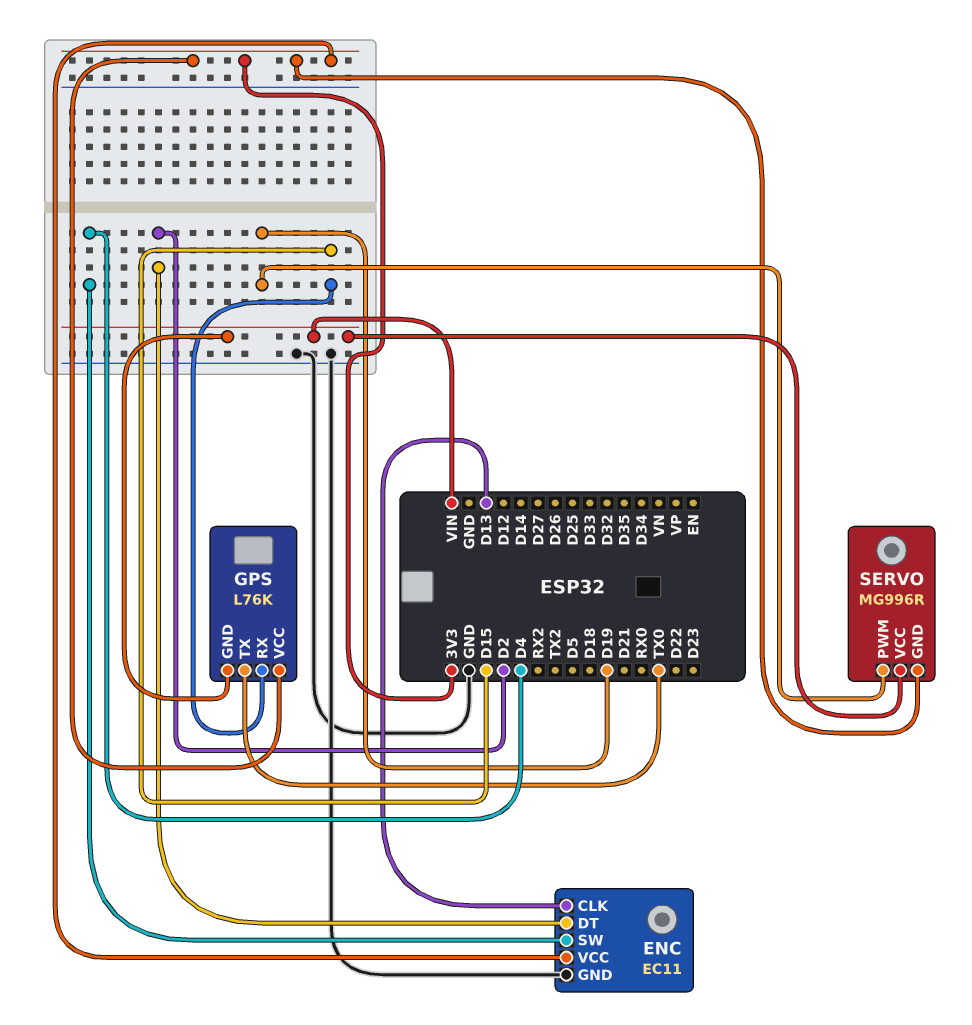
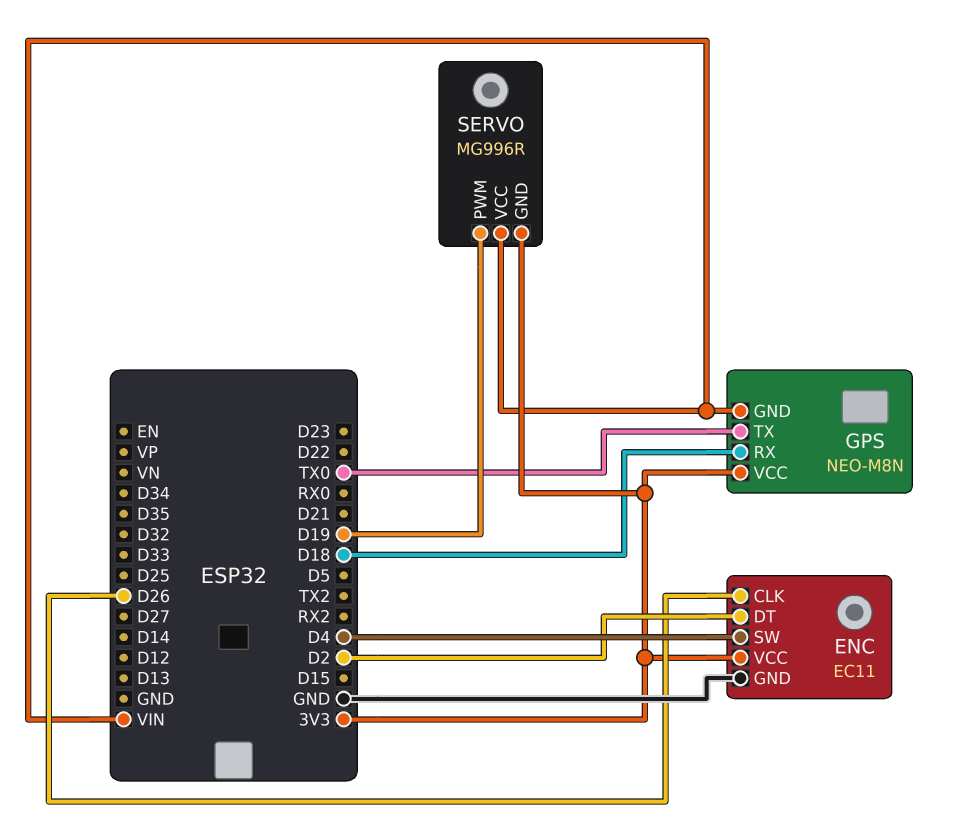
ENC pin CLK: D13 -> D26
GPS: L76K -> NEO-M8N
GPS pin RX: D15 -> D18

